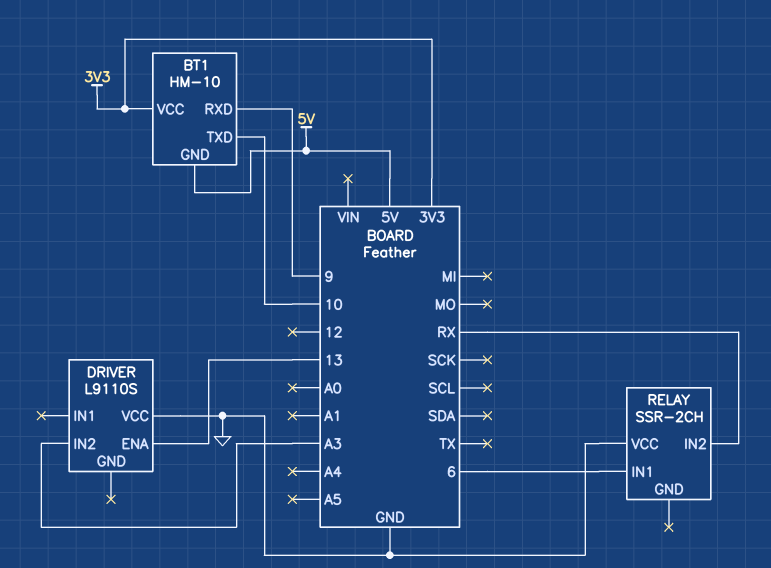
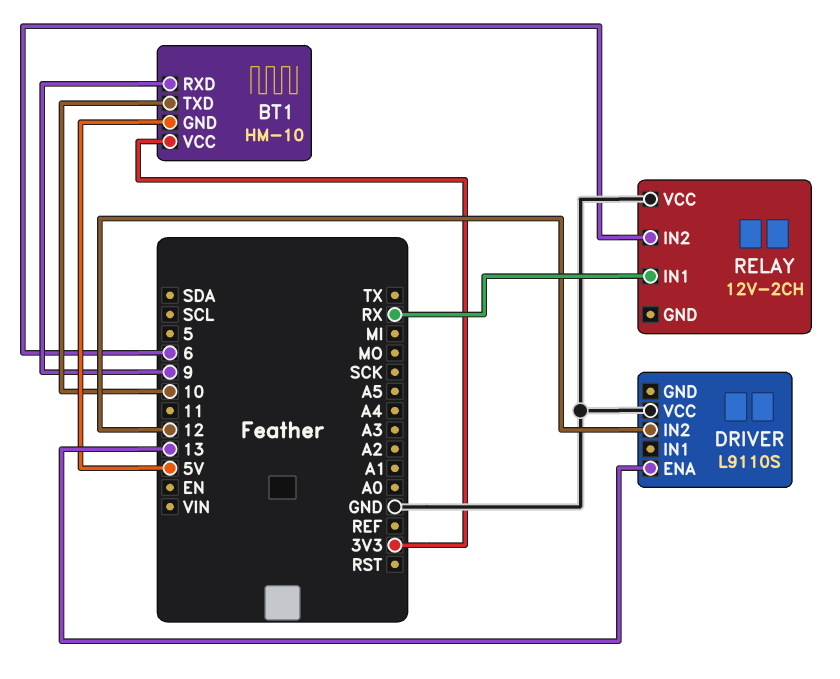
DRIVER pin IN2: A3 -> 12
RELAY: SSR-2CH -> 12V-2CH
RELAY pin IN1: 6 -> RX
RELAY pin IN2: RX -> 6

